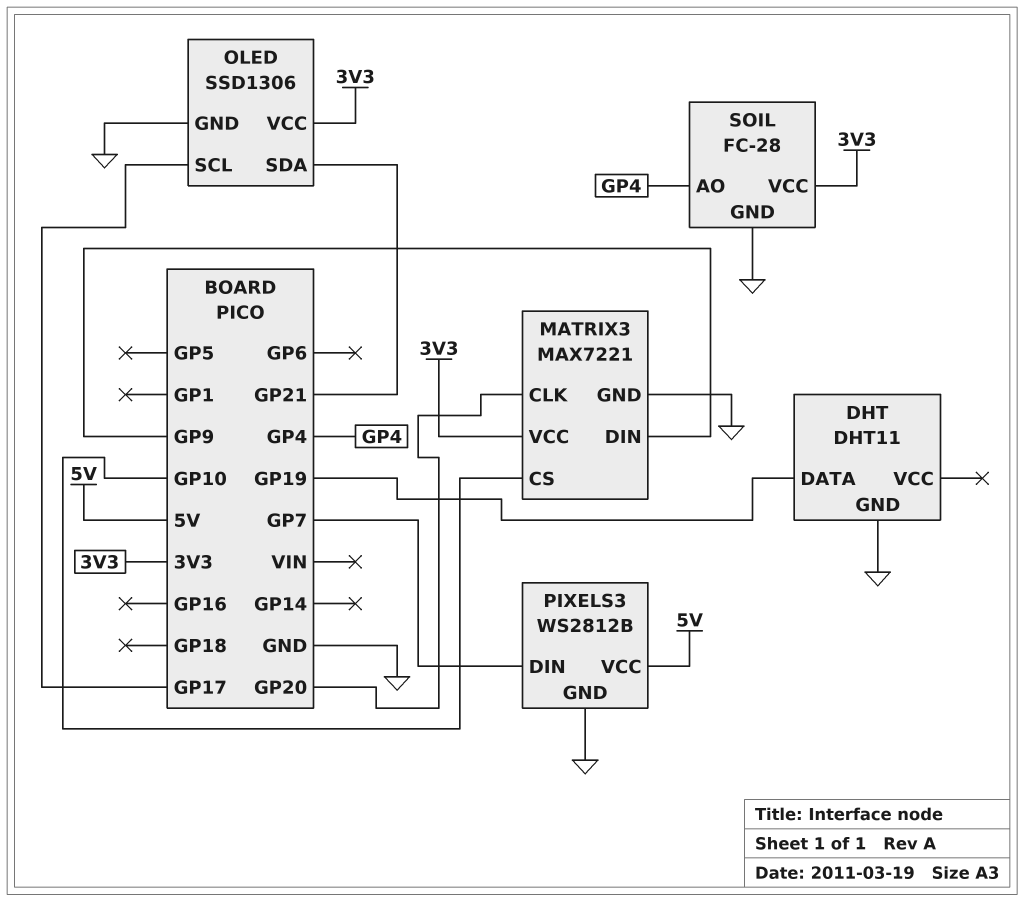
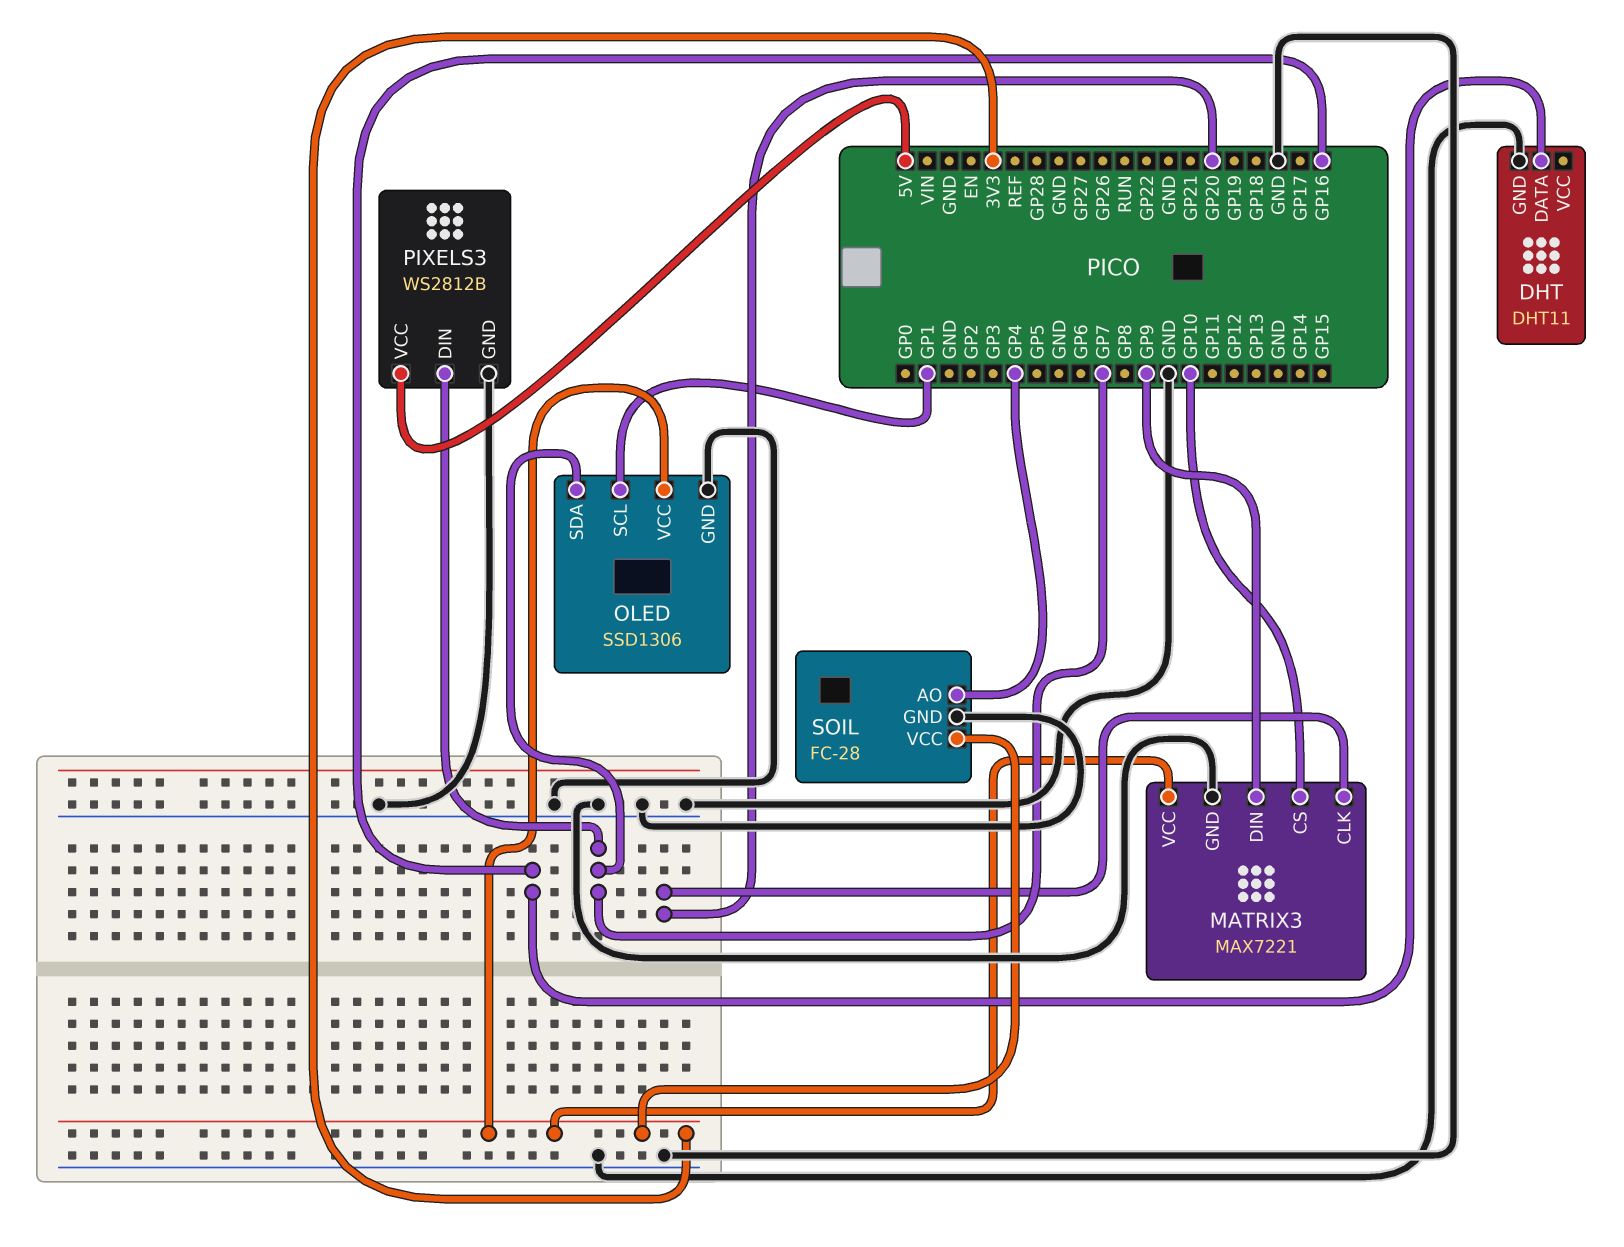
DHT pin DATA: GP19 -> GP16
OLED pin SCL: GP17 -> GP1
OLED pin SDA: GP21 -> GP7

